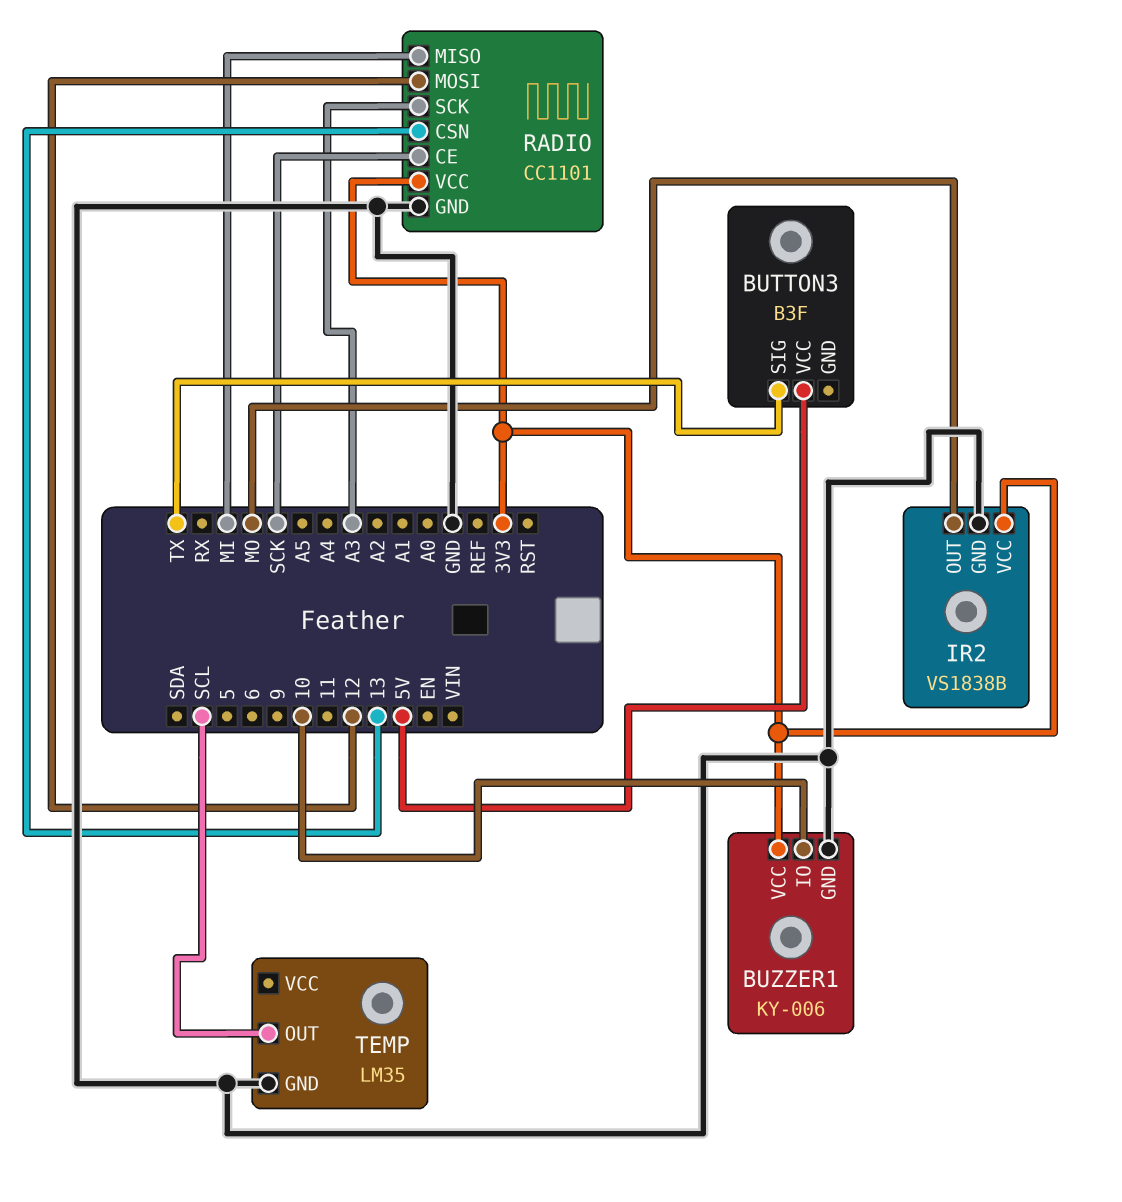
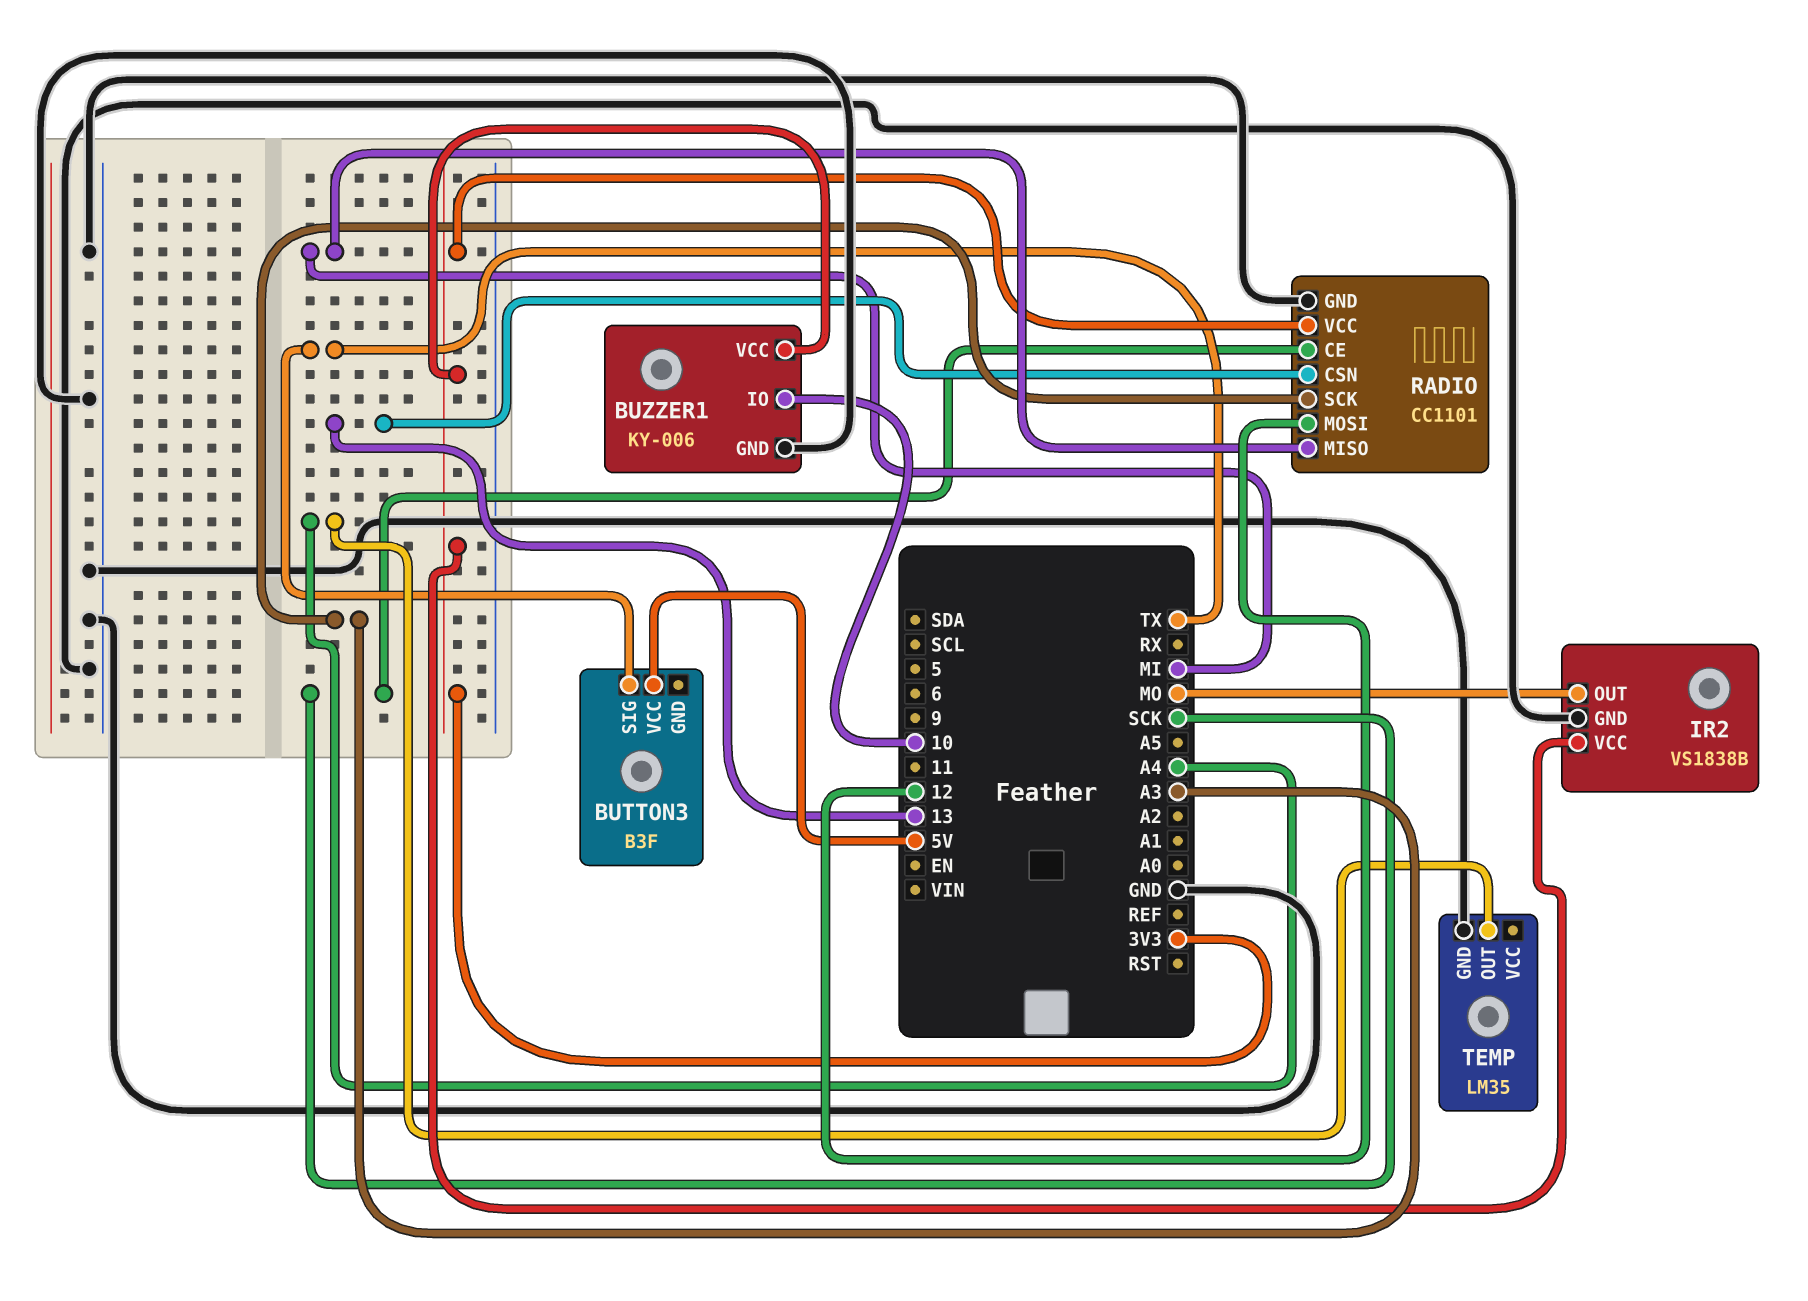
TEMP pin OUT: SCL -> A4

